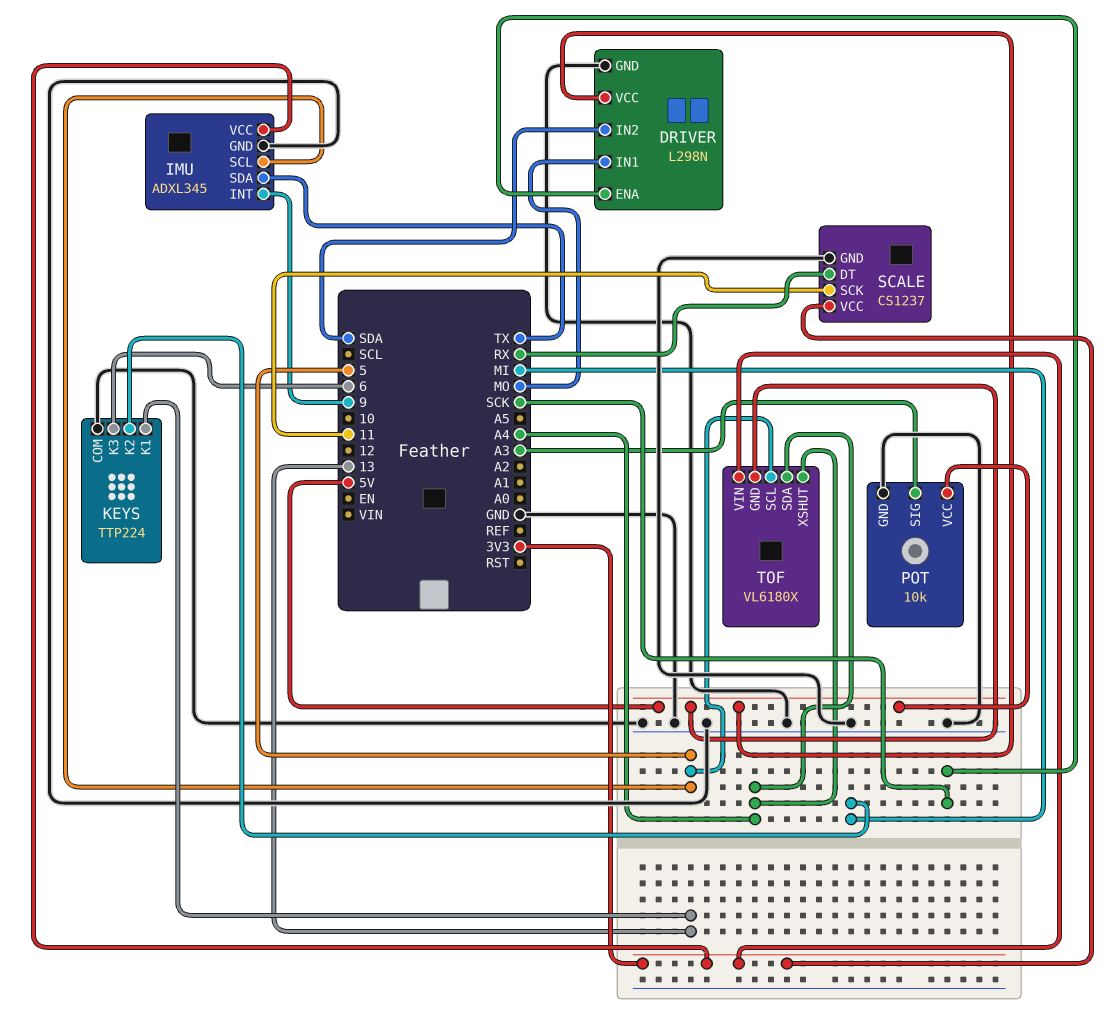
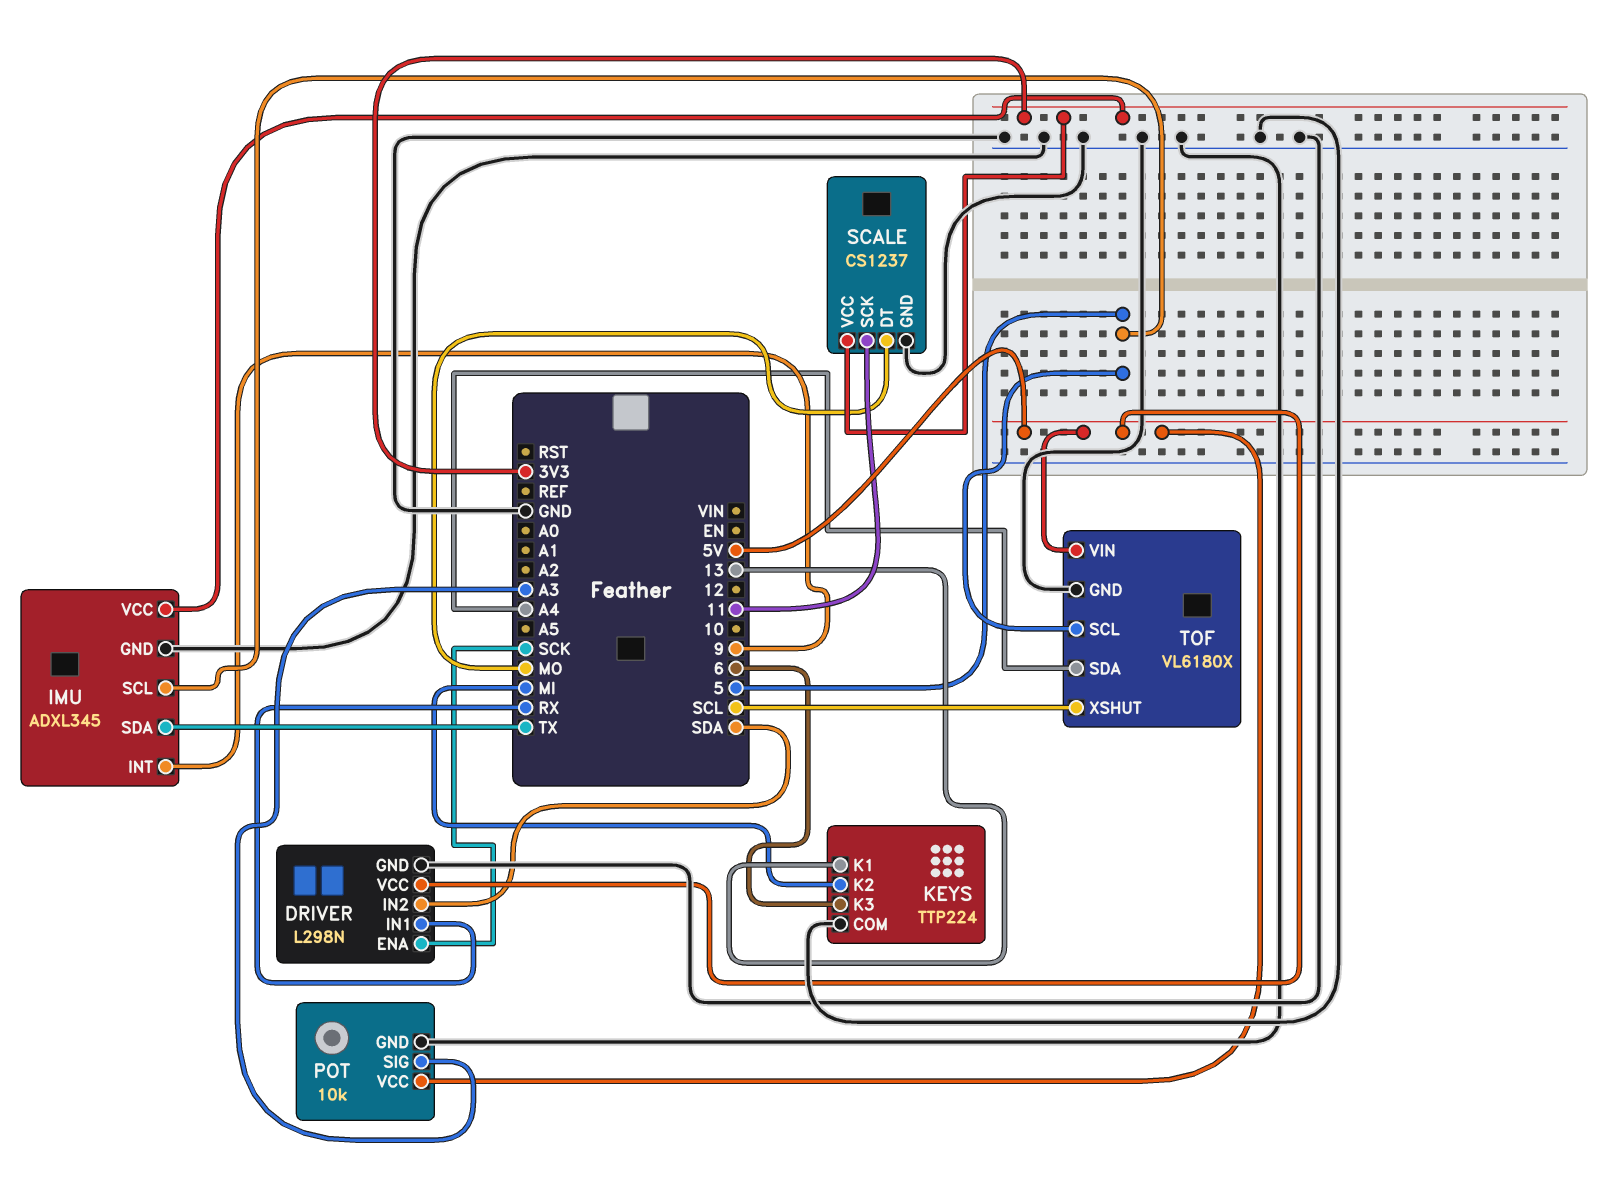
DRIVER pin IN1: MO -> RX
SCALE pin DT: RX -> MO
TOF pin GND: 5V -> GND
TOF pin VIN: 3V3 -> 5V
TOF pin XSHUT: A4 -> SCL

